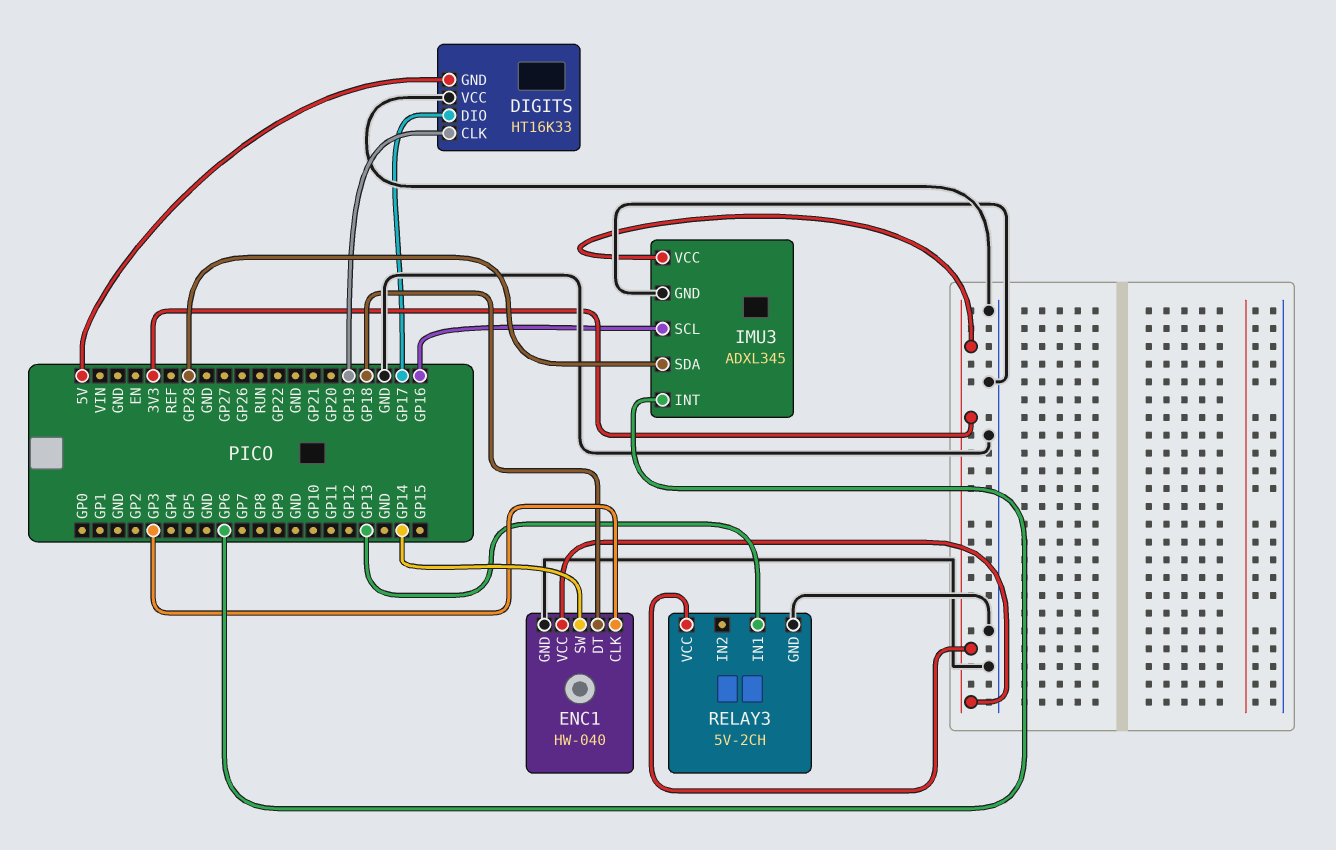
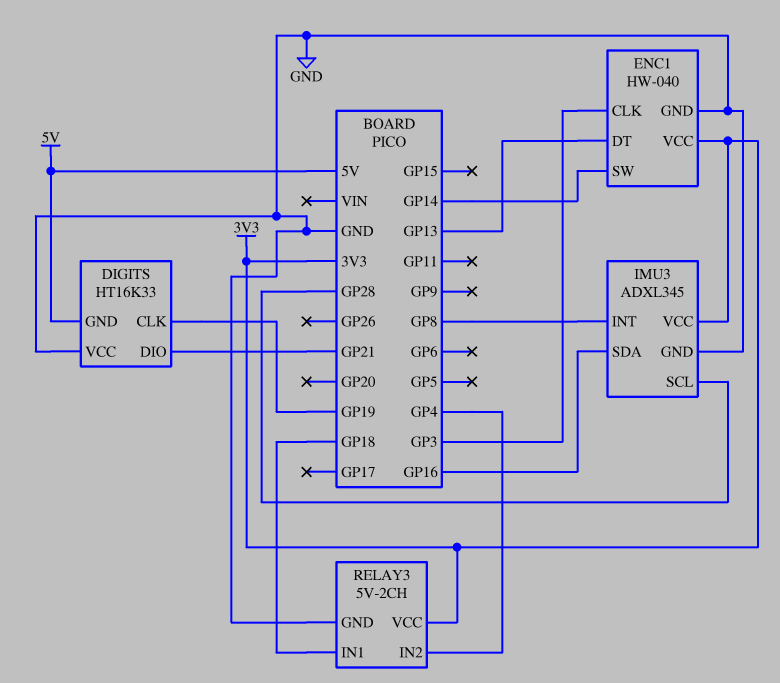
DIGITS pin DIO: GP17 -> GP21
ENC1 pin DT: GP18 -> GP13
IMU3 pin INT: GP6 -> GP8
IMU3 pin SCL: GP16 -> GP28
IMU3 pin SDA: GP28 -> GP16
RELAY3 pin IN1: GP13 -> GP18
RELAY3 pin IN2: none -> GP4

